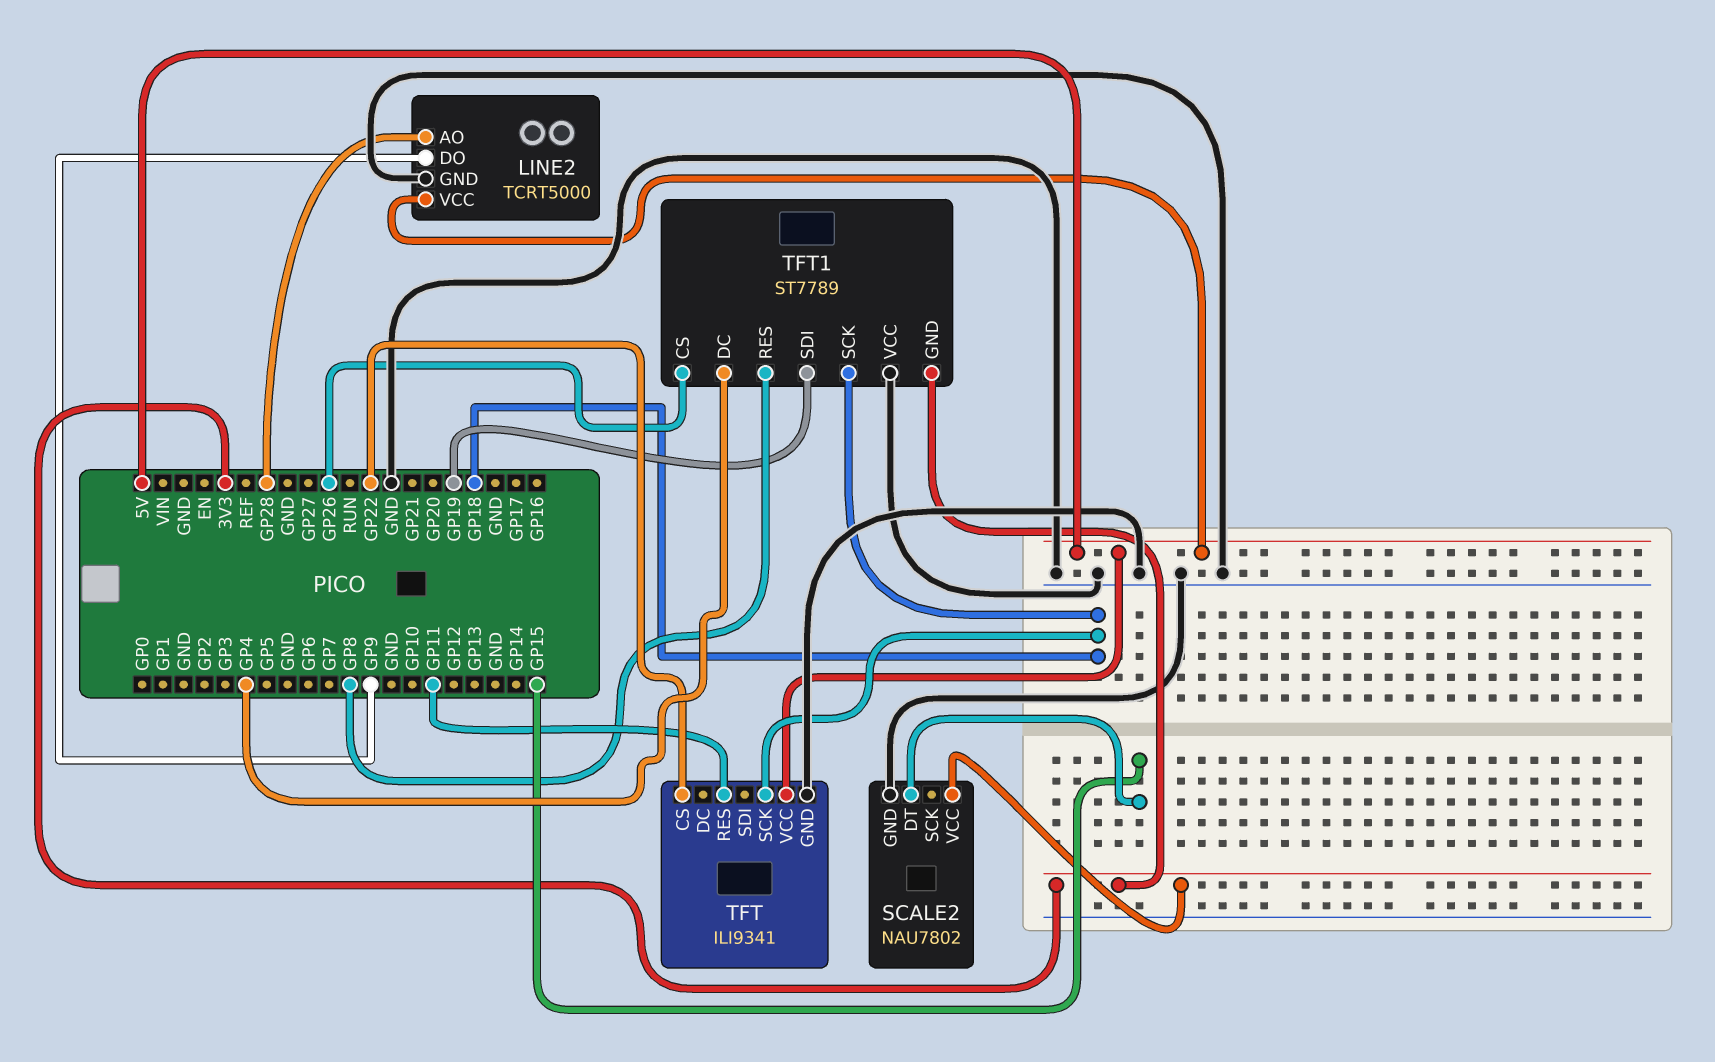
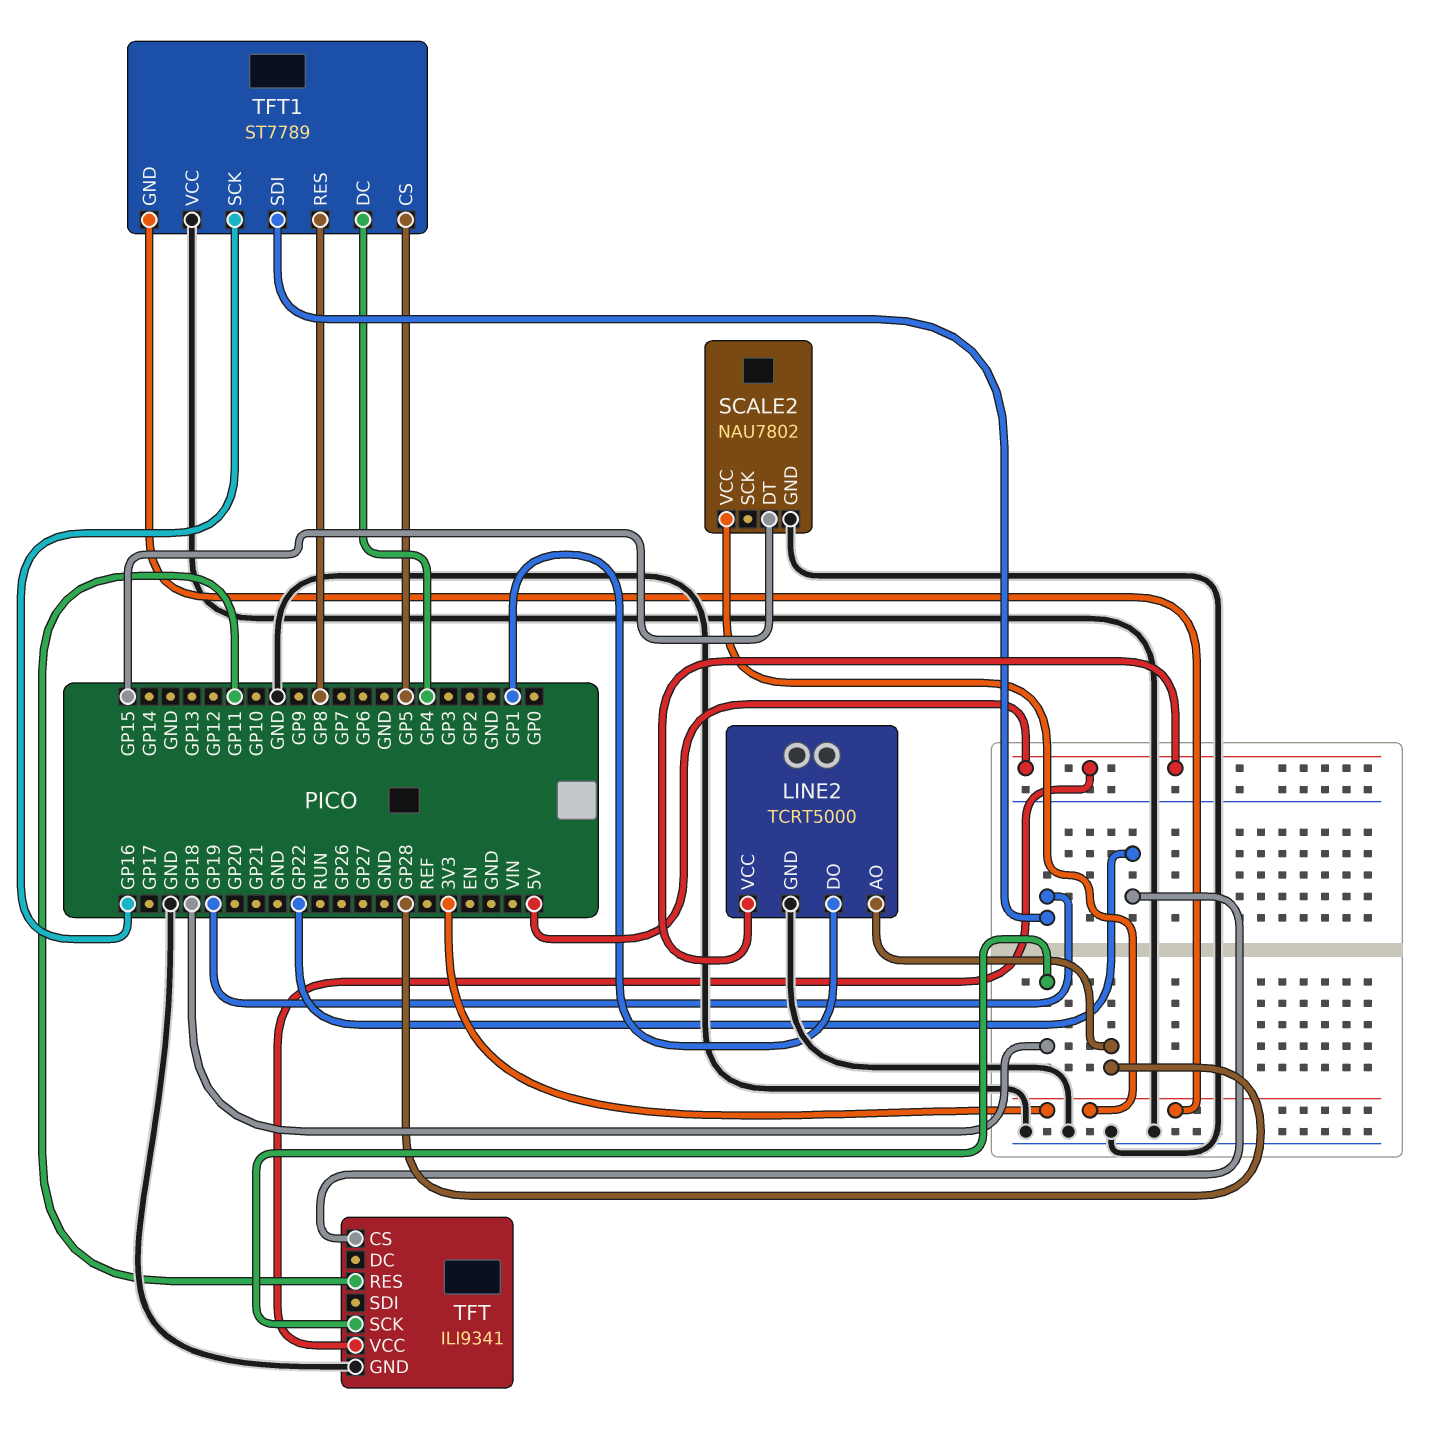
LINE2 pin DO: GP9 -> GP1
TFT1 pin CS: GP26 -> GP5
TFT1 pin SCK: GP18 -> GP16

